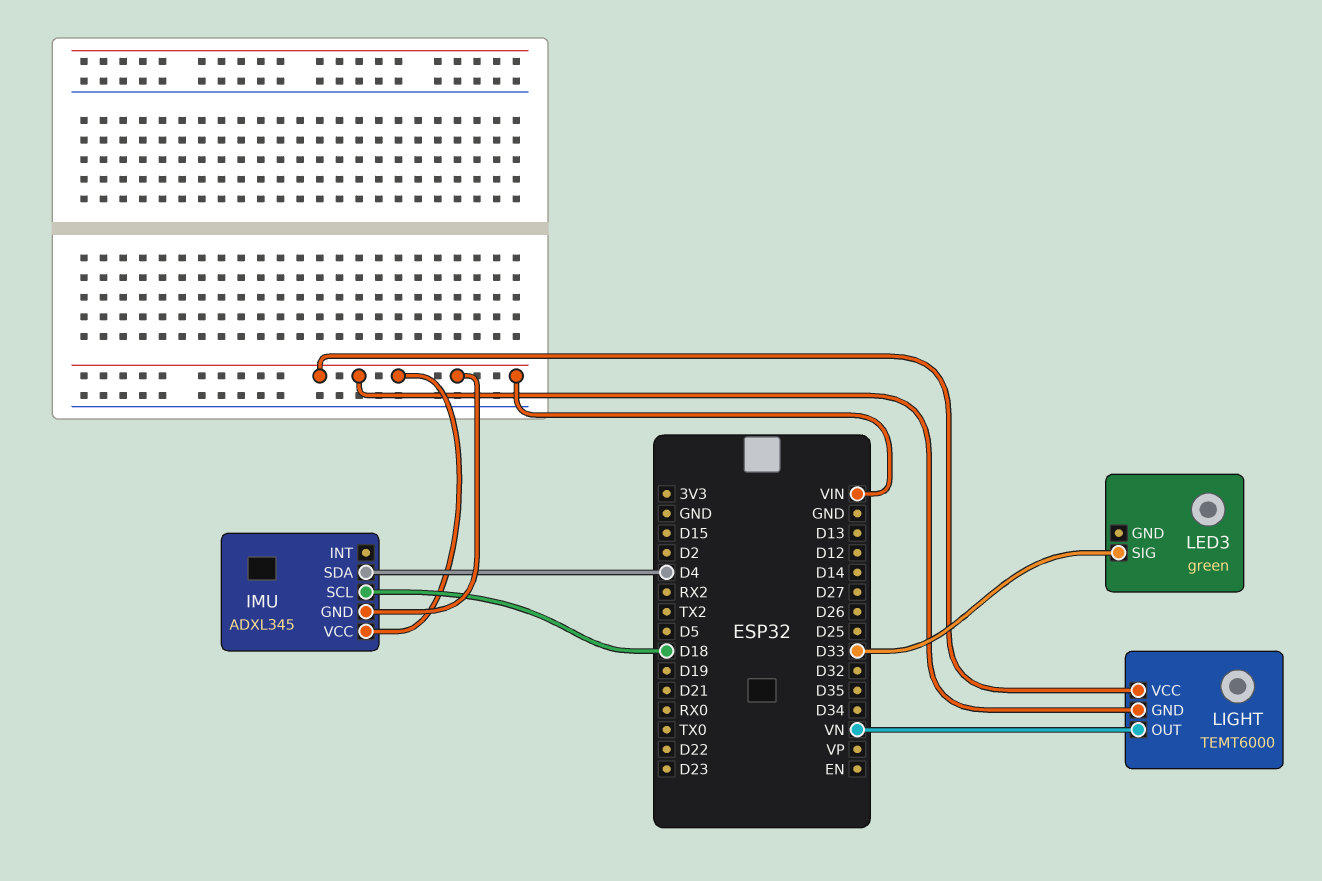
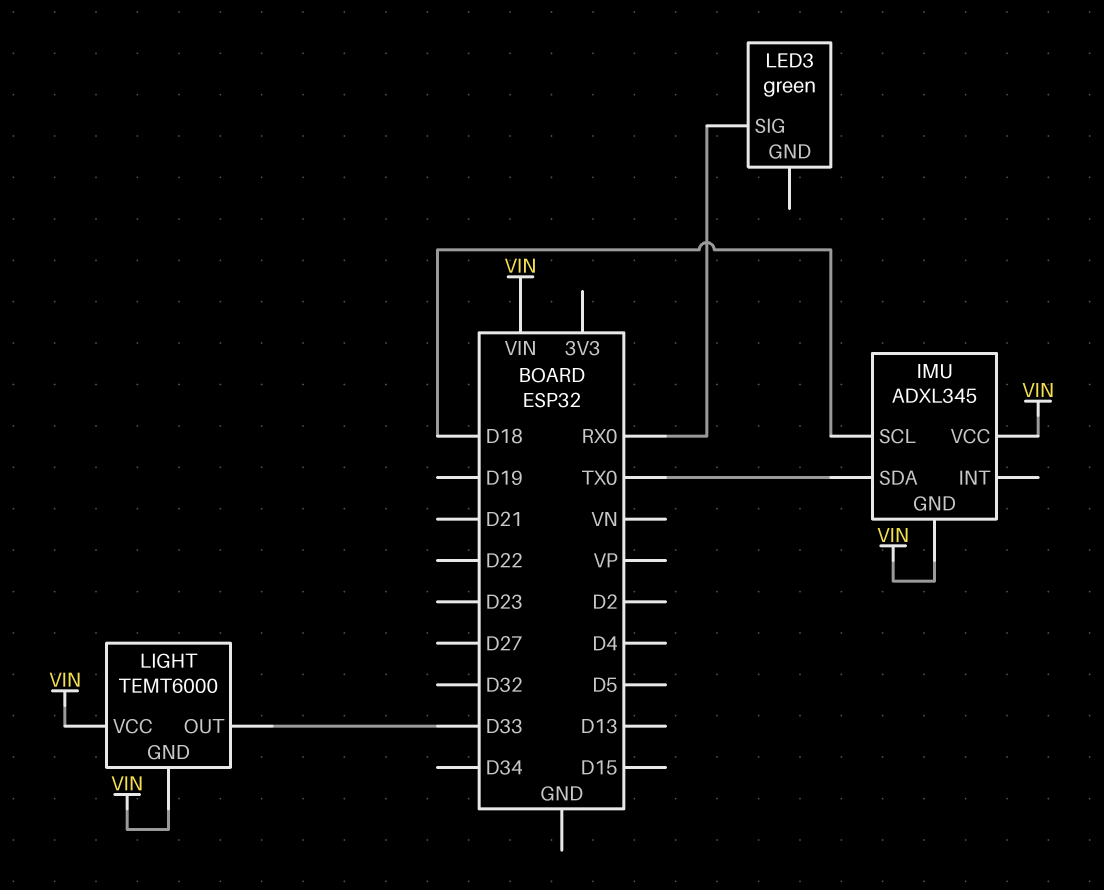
IMU pin SDA: D4 -> TX0
LED3 pin SIG: D33 -> RX0
LIGHT pin OUT: VN -> D33

